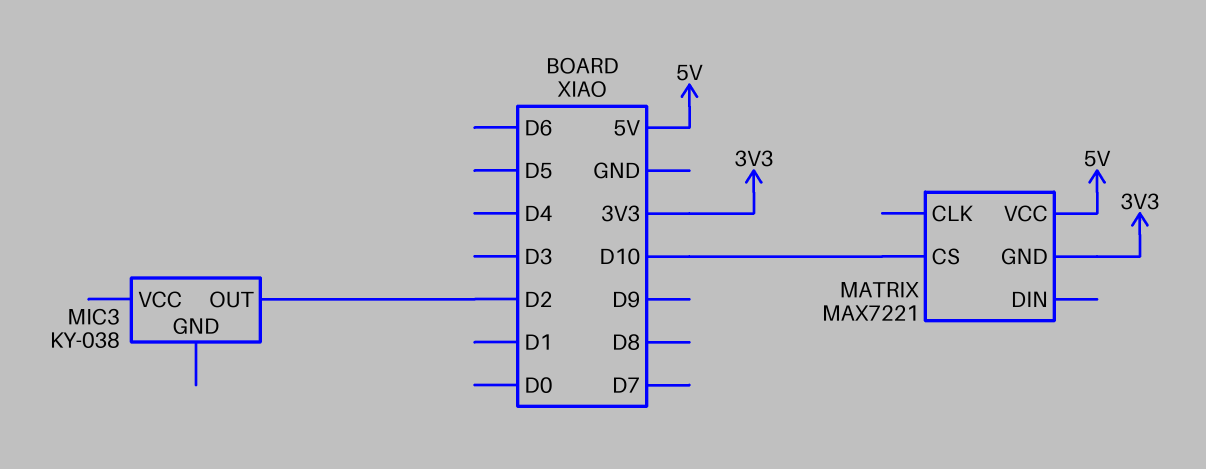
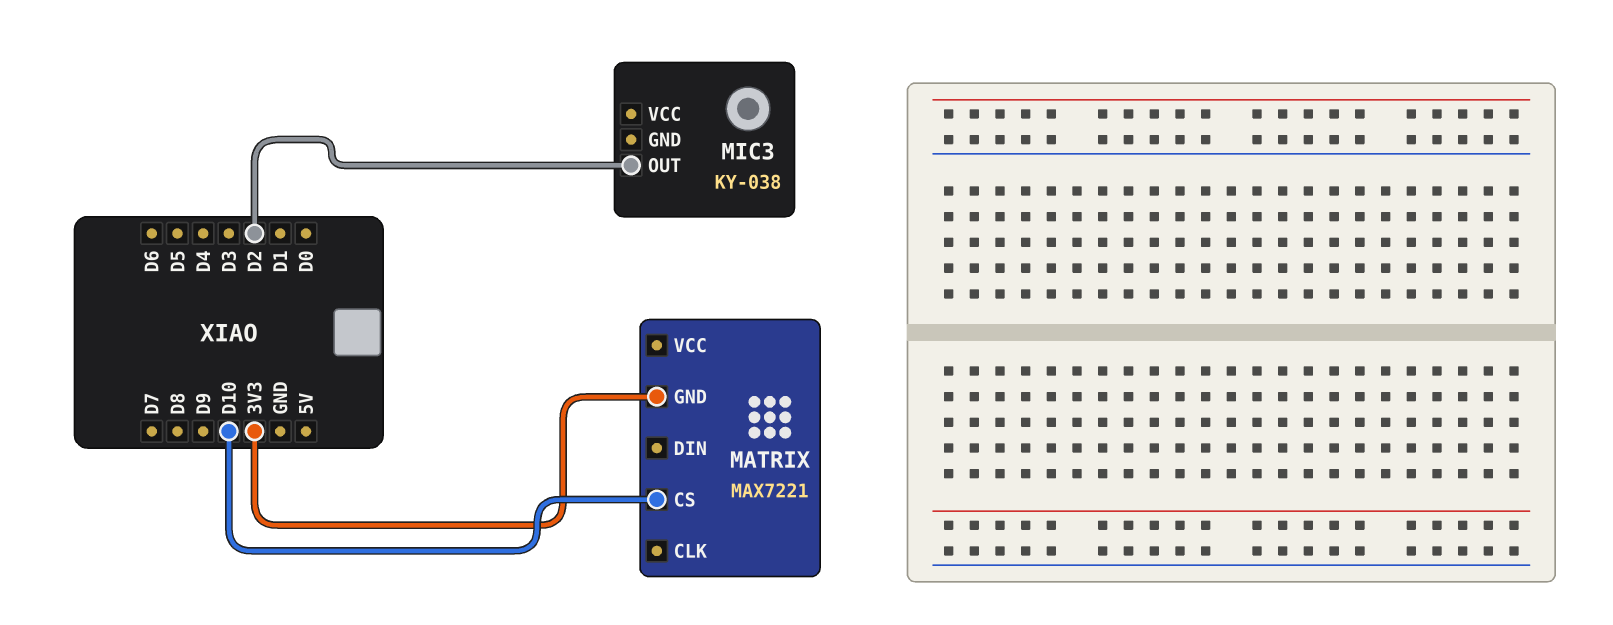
MATRIX pin VCC: 5V -> none

